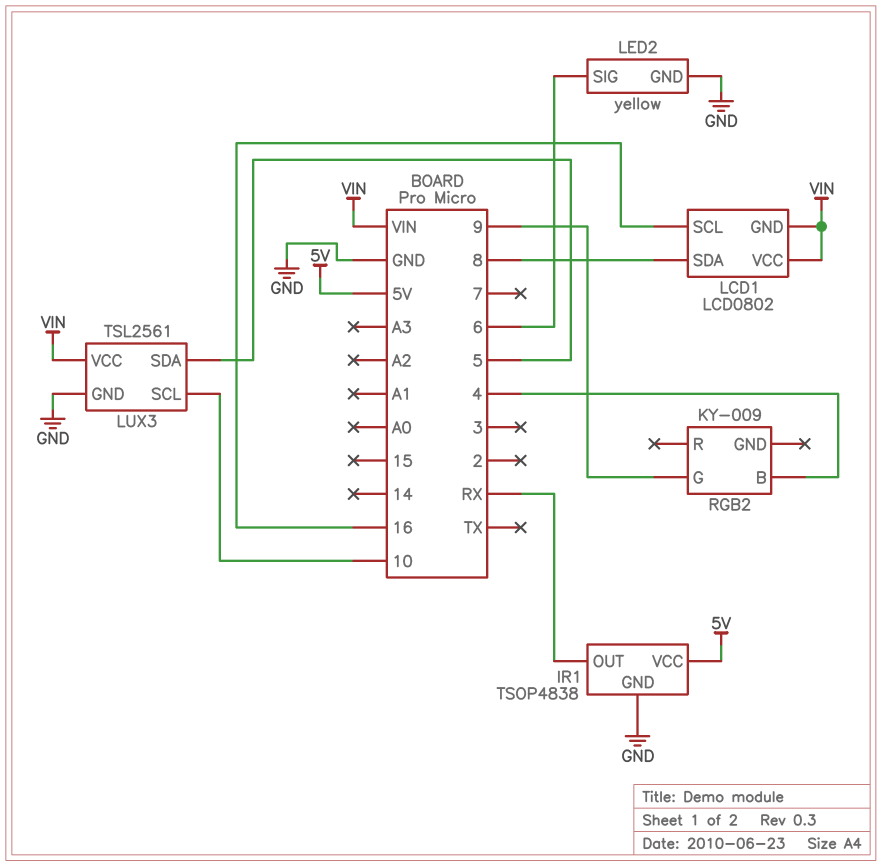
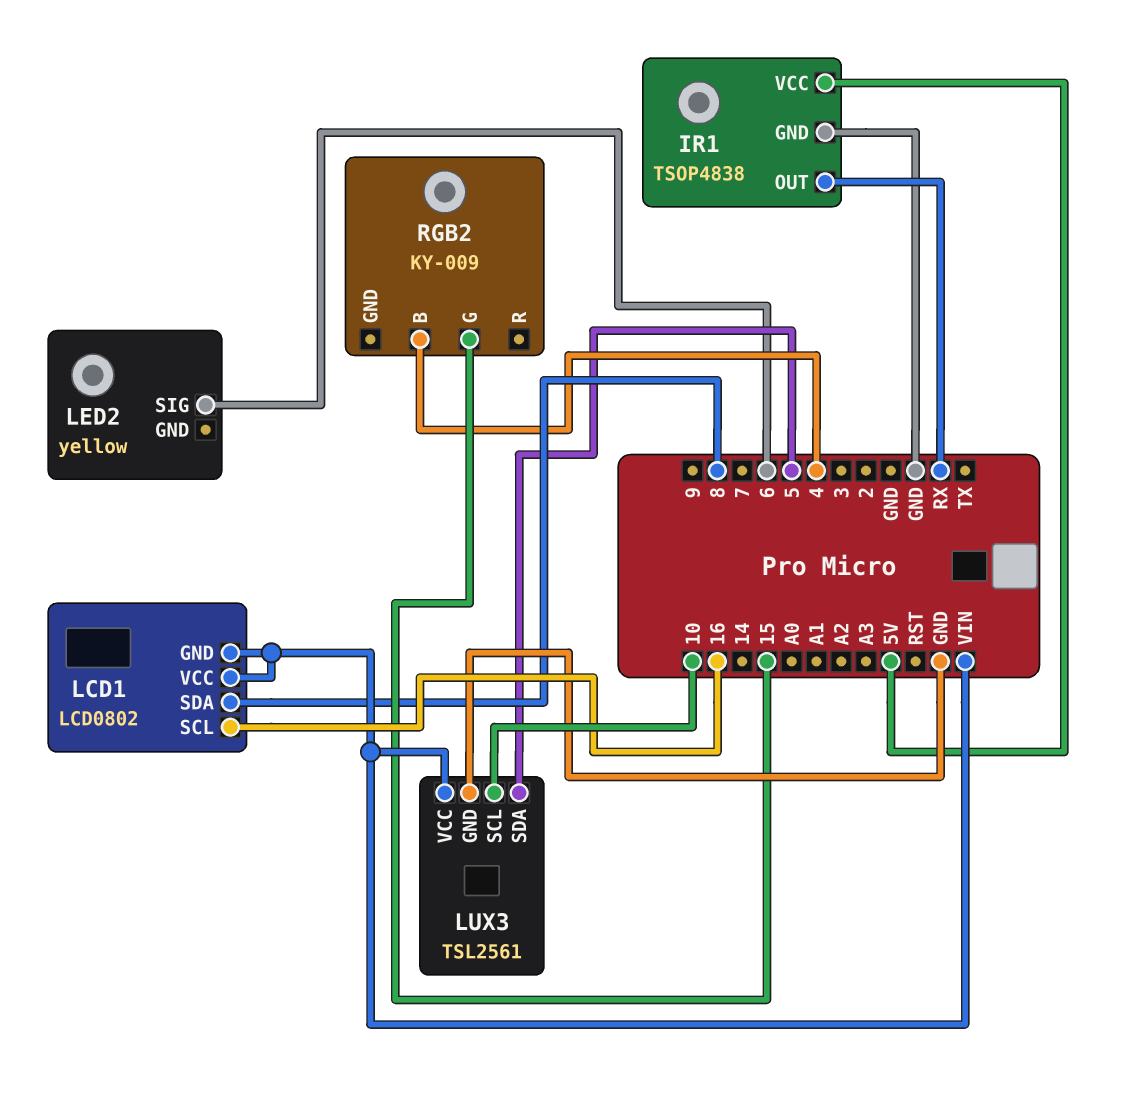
LED2 pin GND: GND -> none
RGB2 pin G: 9 -> 15

